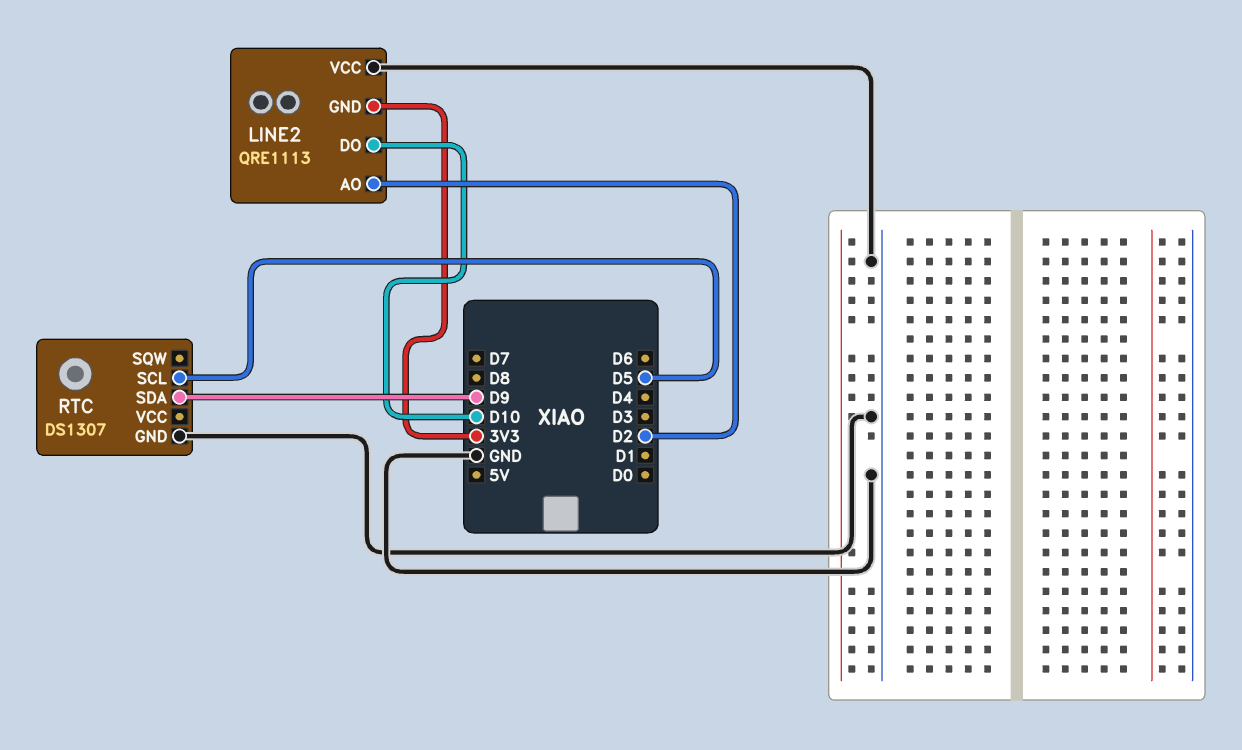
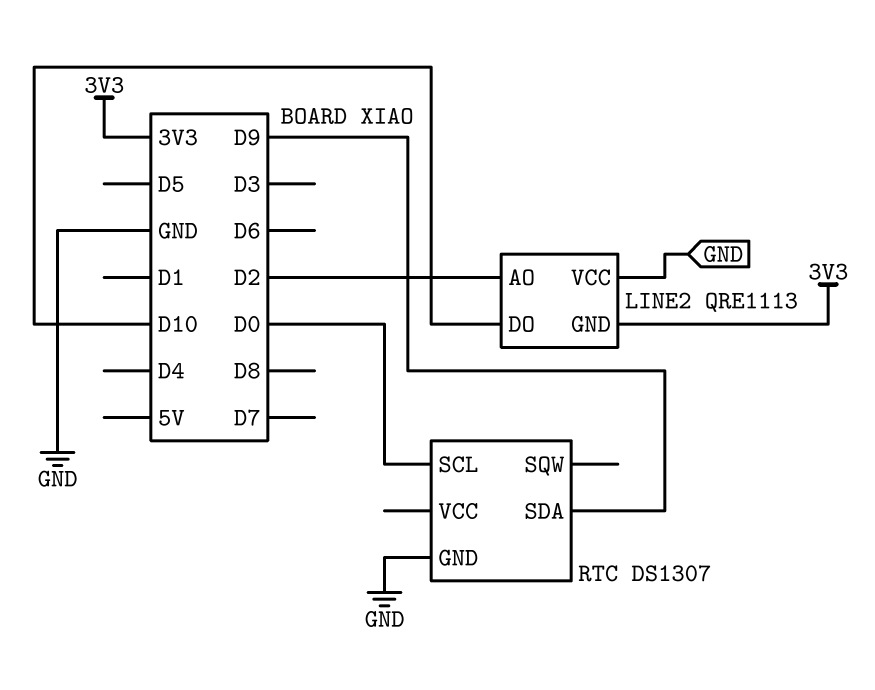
RTC pin SCL: D5 -> D0

